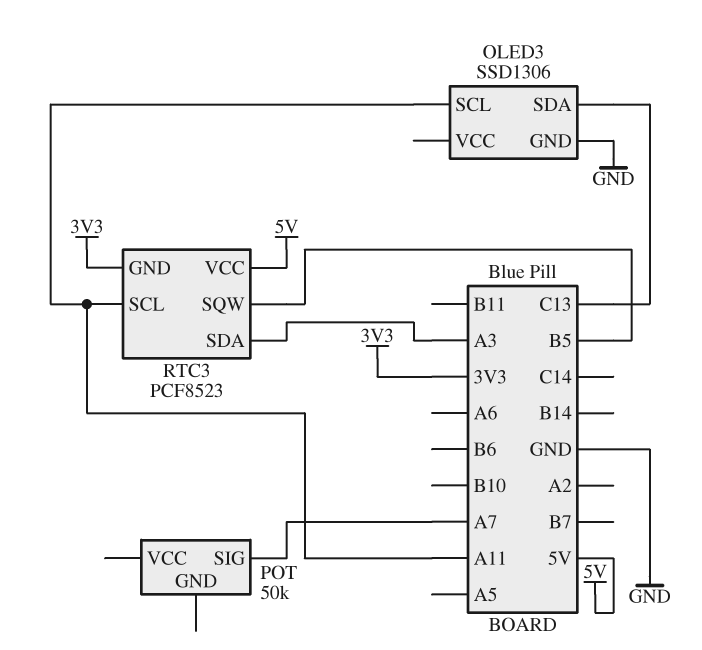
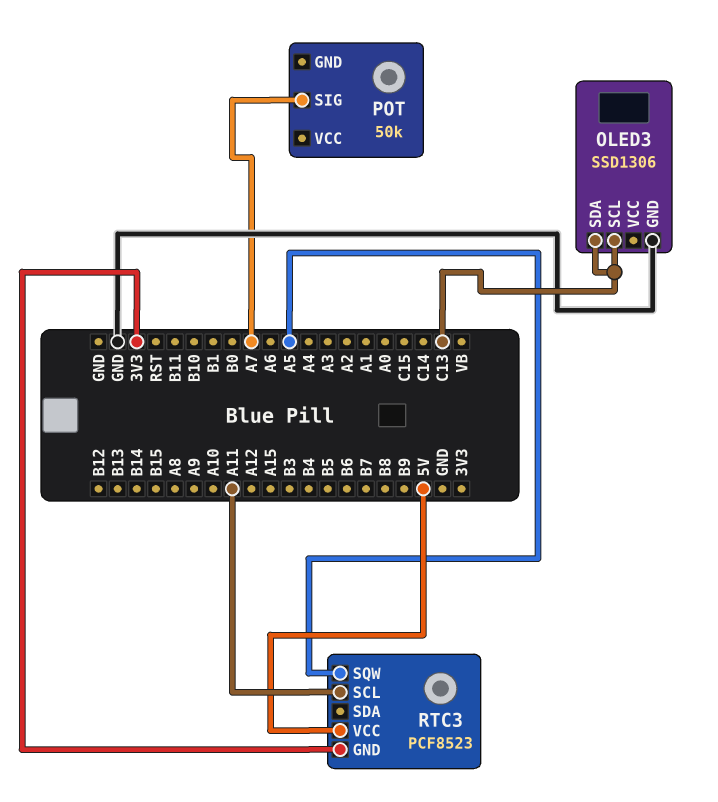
OLED3 pin SCL: A11 -> C13
RTC3 pin SDA: A3 -> none
RTC3 pin SQW: B5 -> A5

